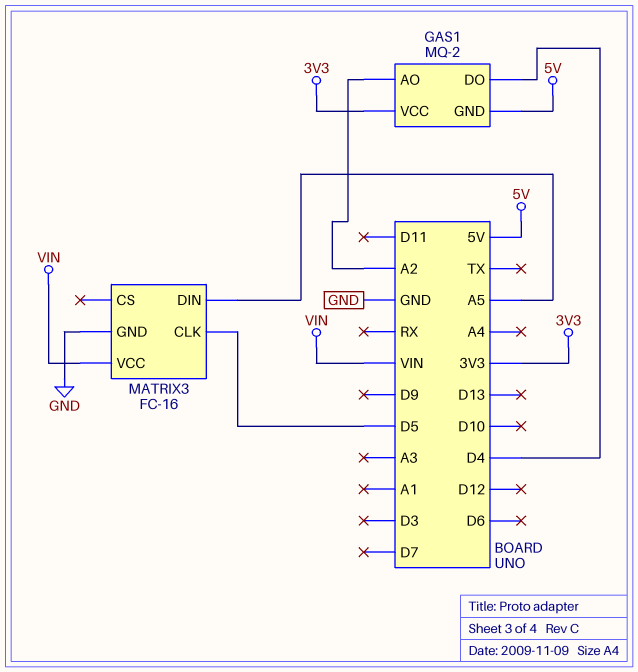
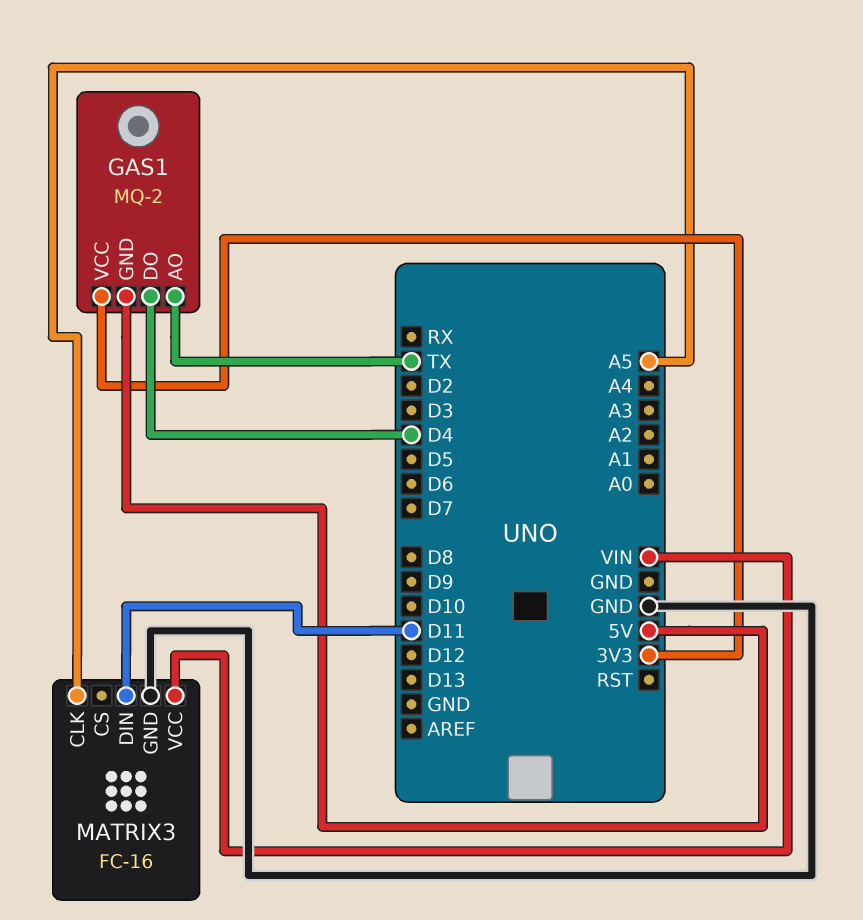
GAS1 pin AO: A2 -> TX
MATRIX3 pin CLK: D5 -> A5
MATRIX3 pin DIN: A5 -> D11

